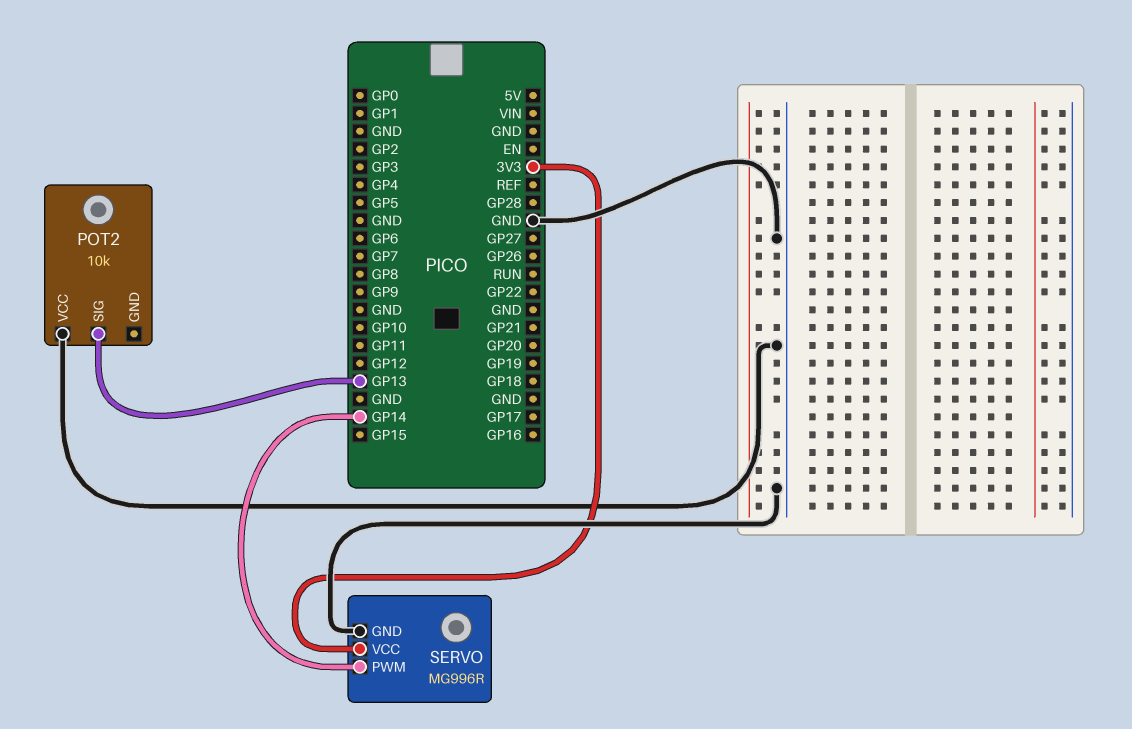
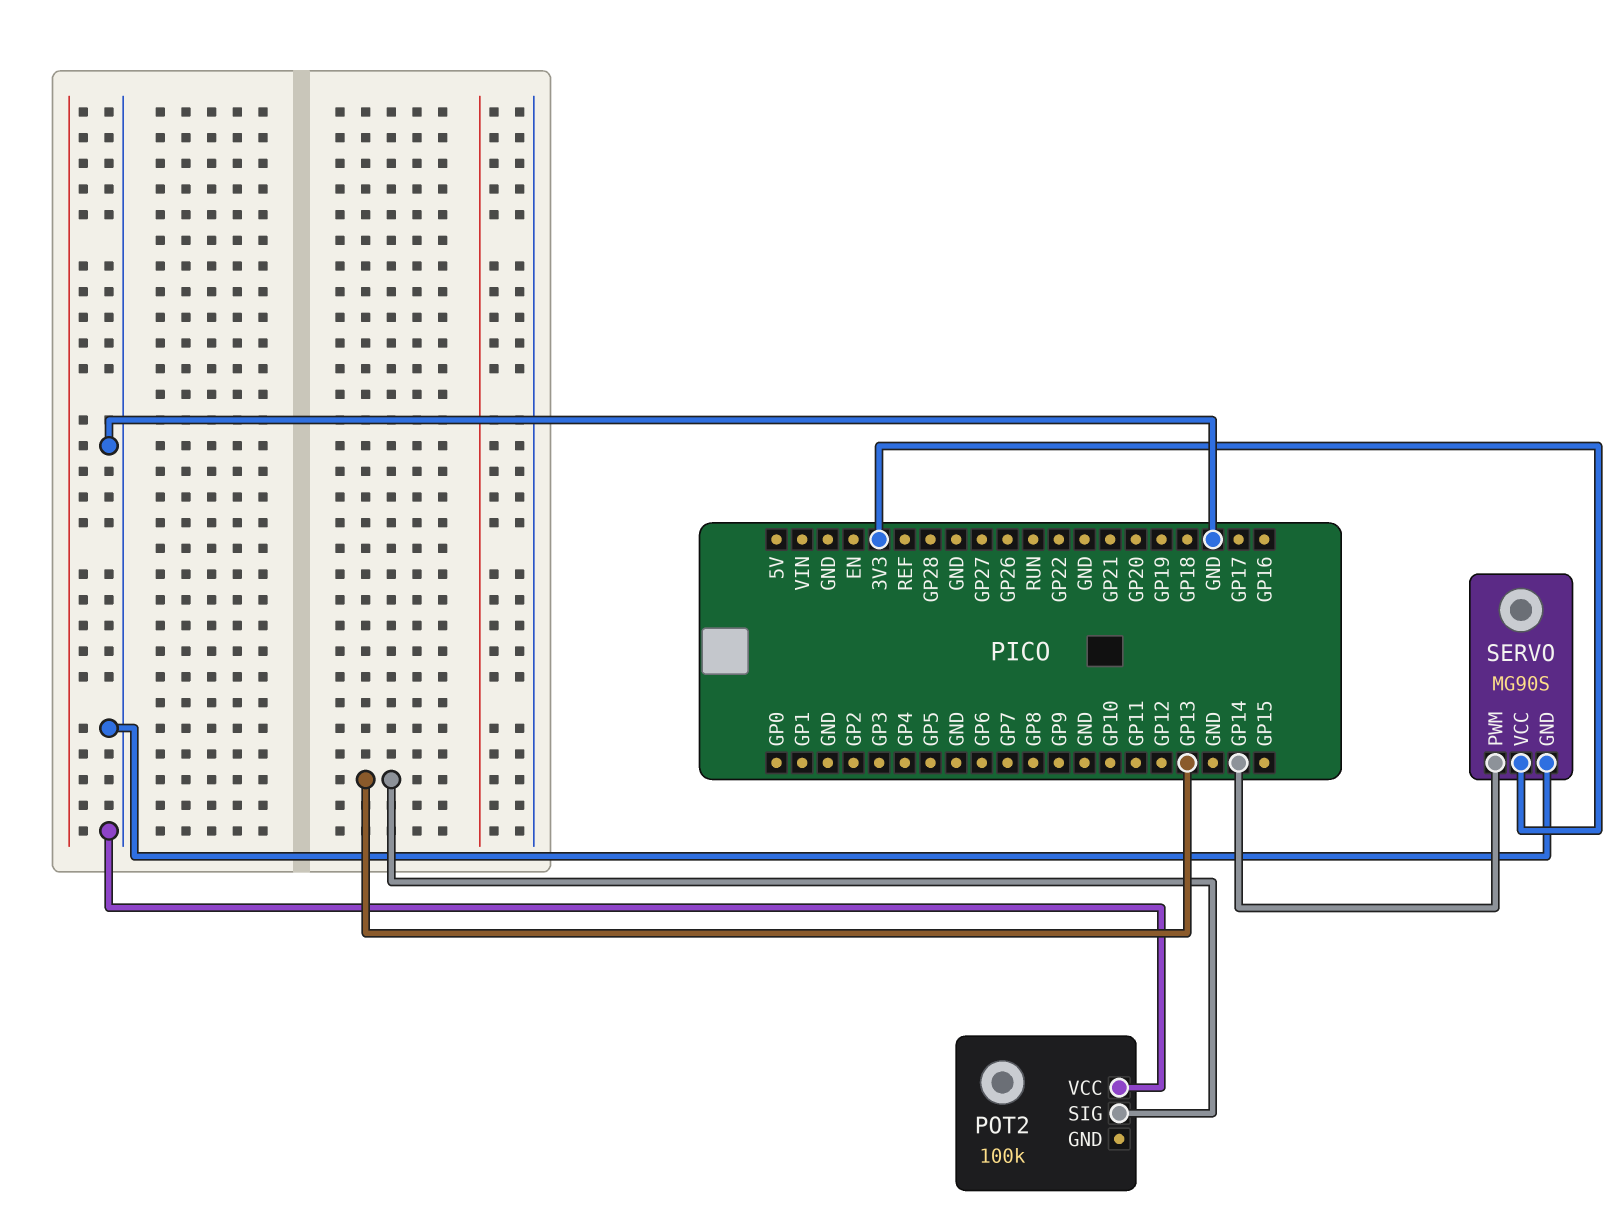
POT2: 10k -> 100k
SERVO: MG996R -> MG90S

